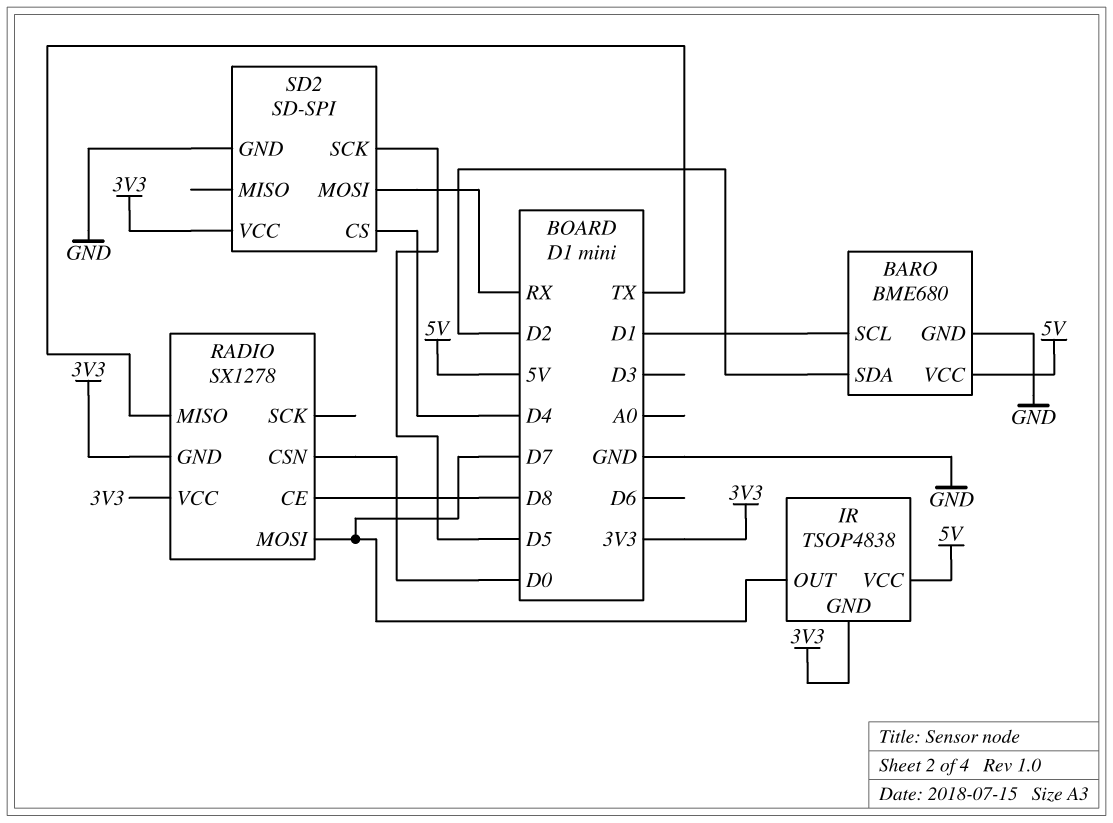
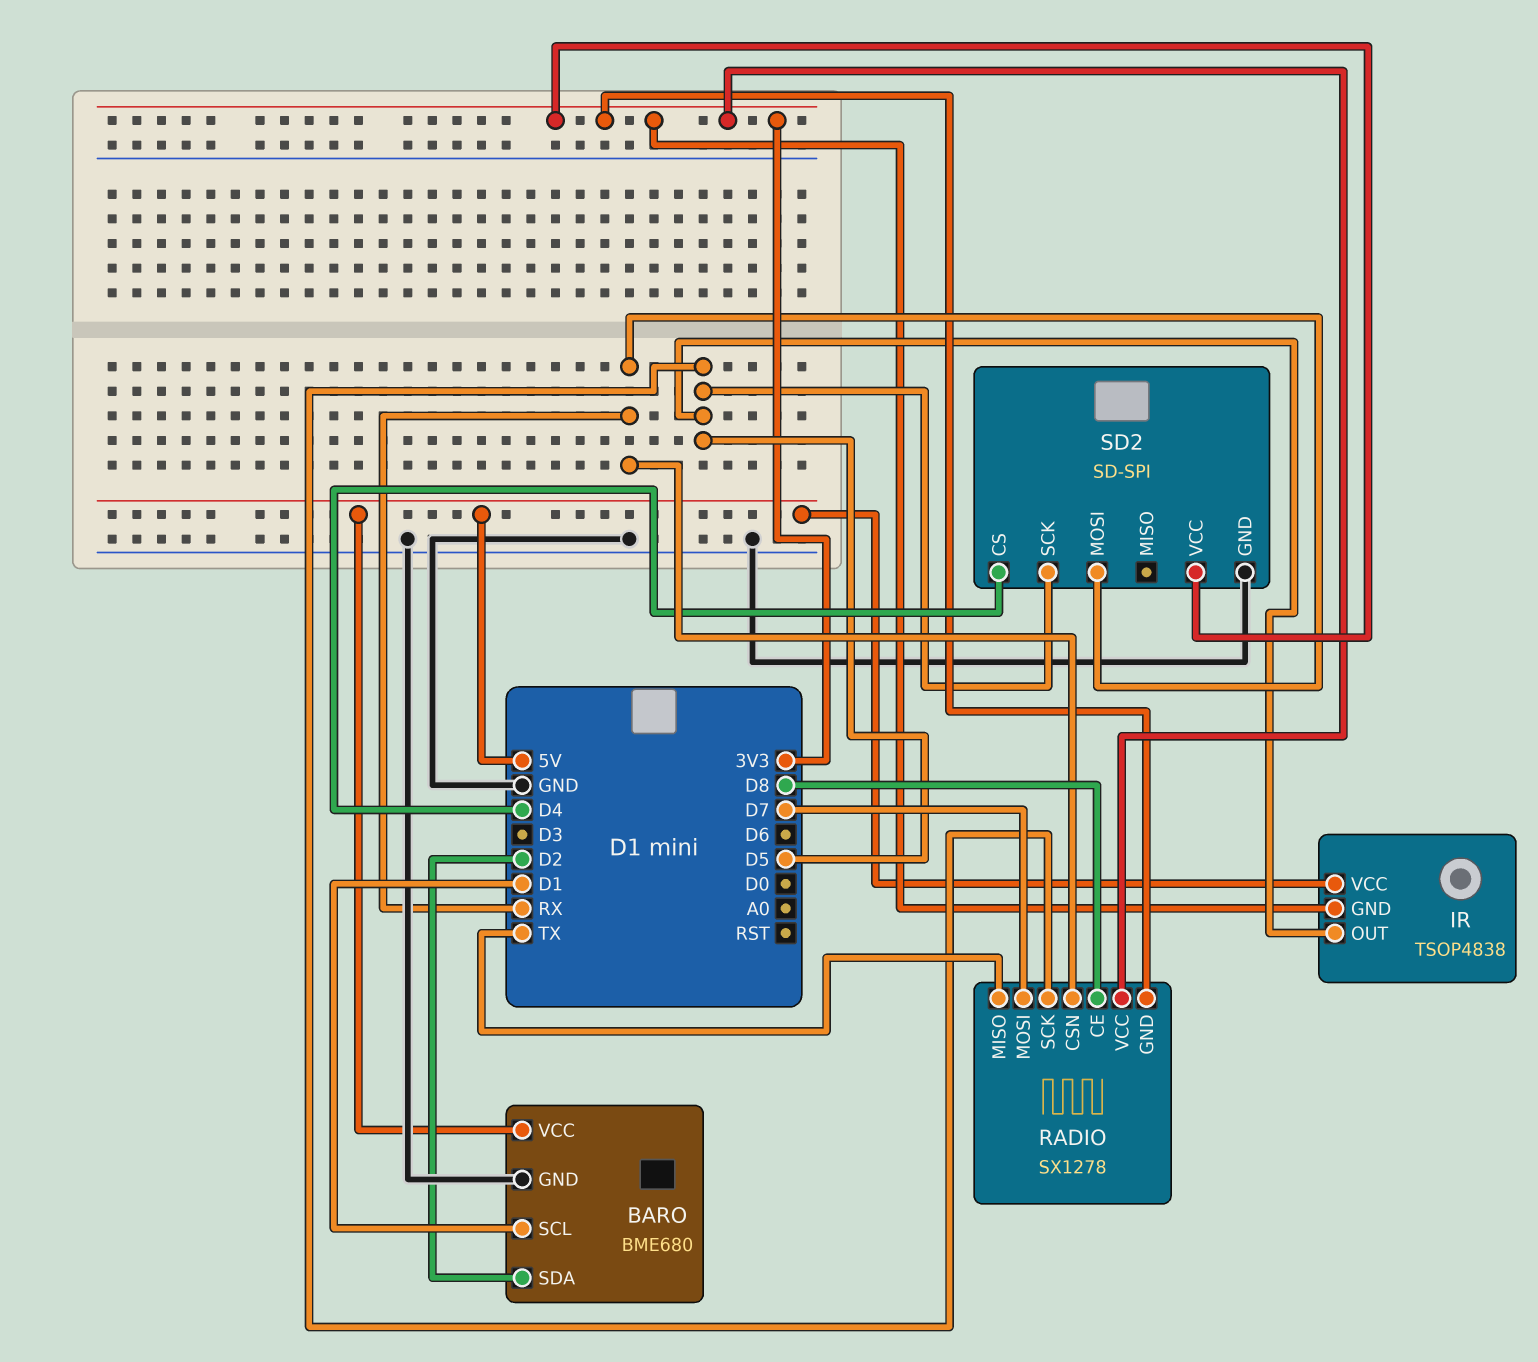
IR pin OUT: D7 -> D5
RADIO pin CSN: D0 -> RX
RADIO pin SCK: none -> D5

